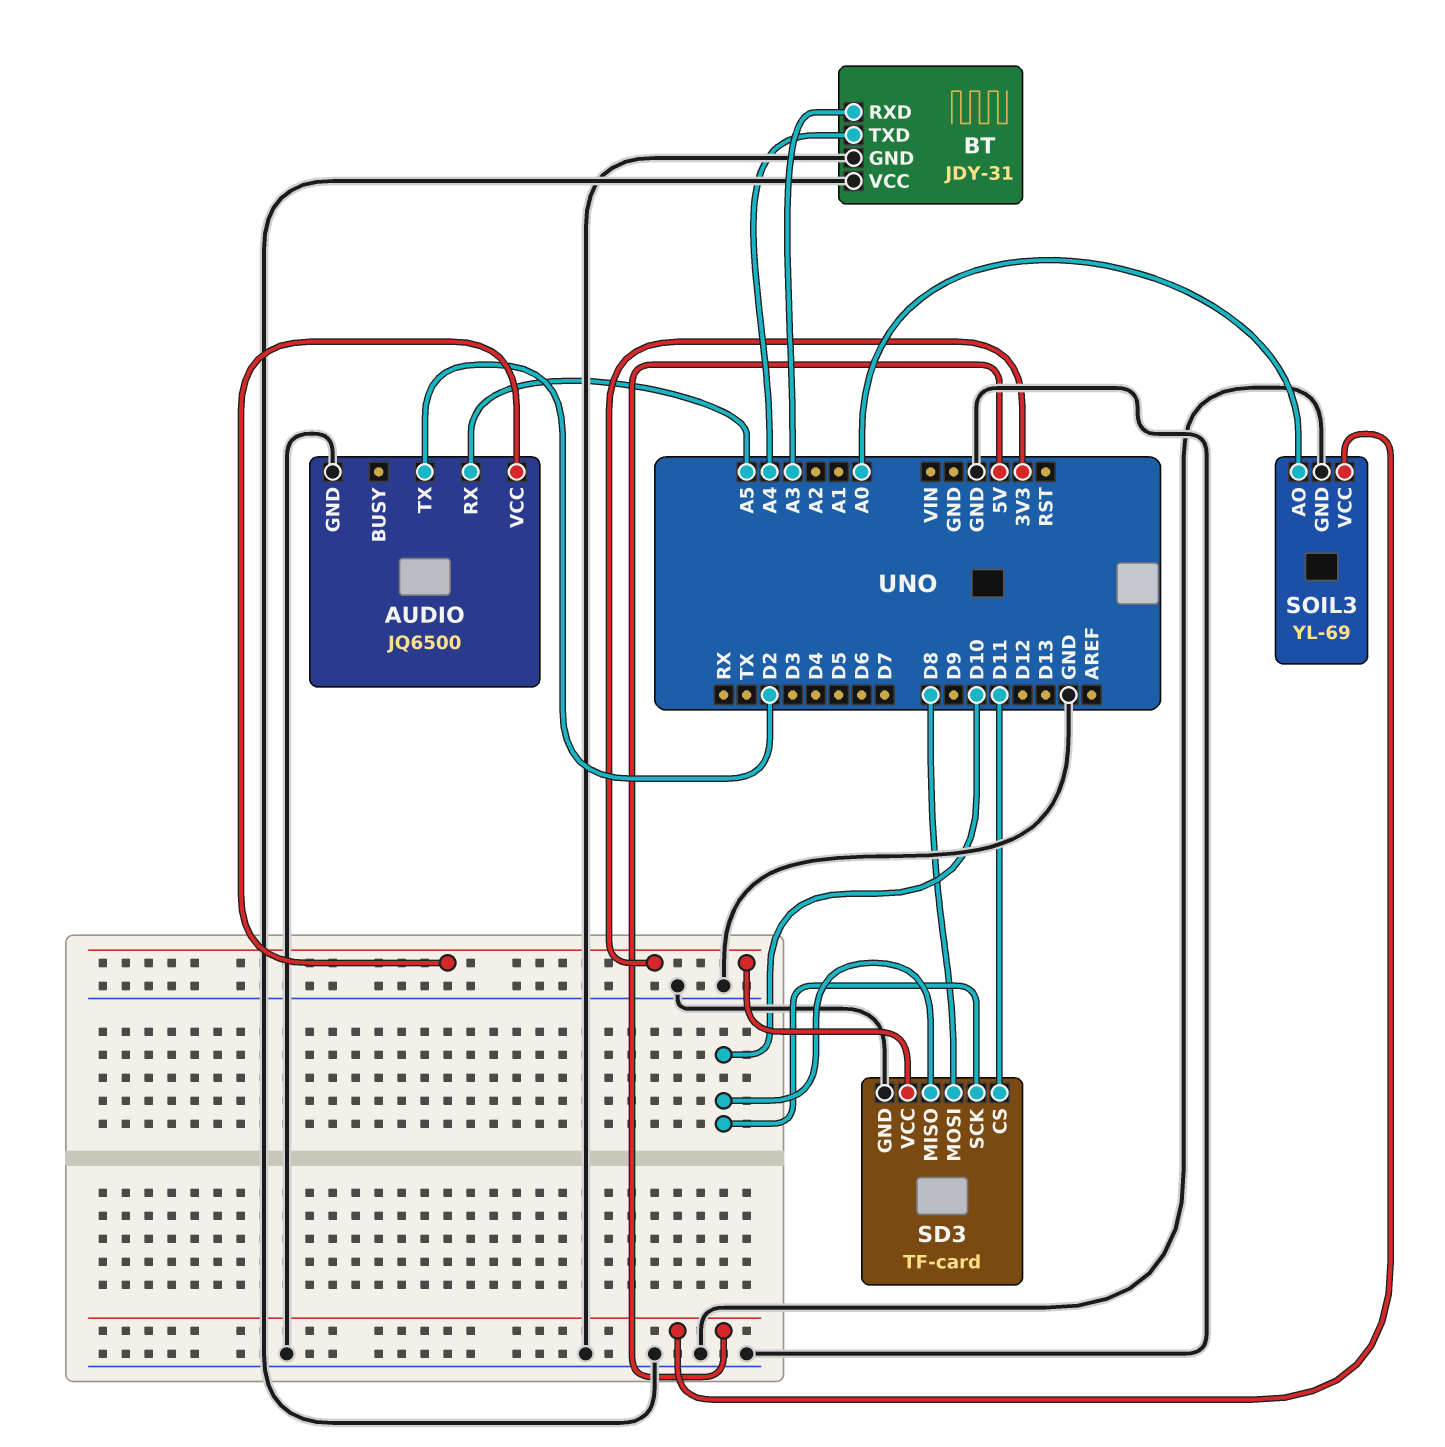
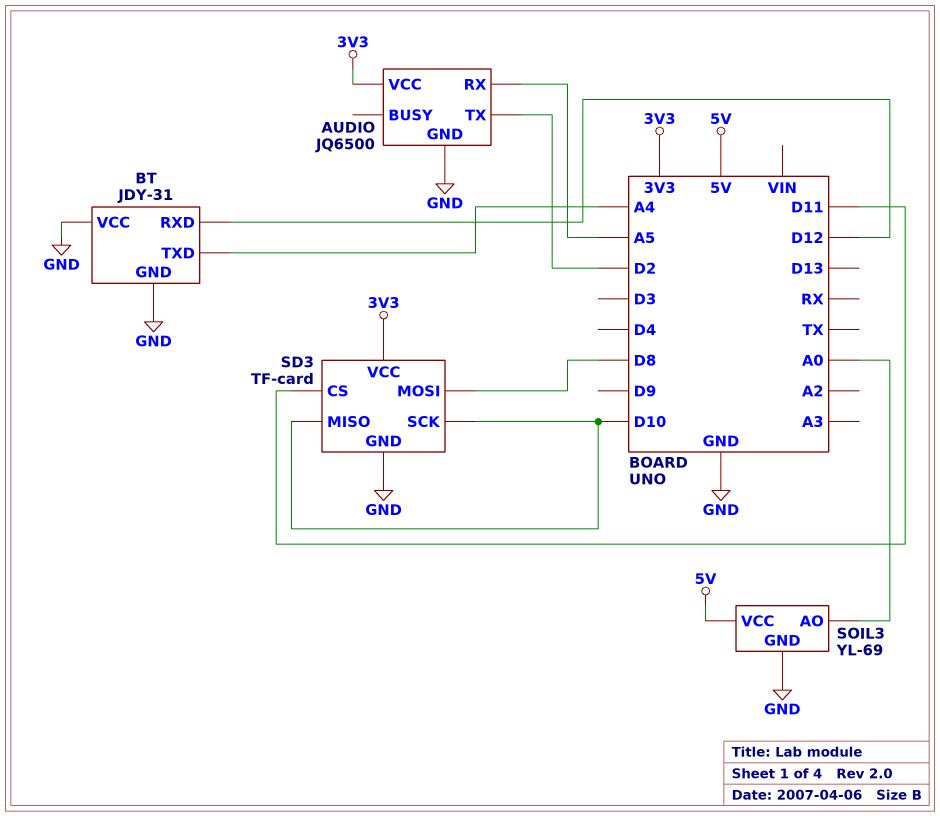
BT pin RXD: A3 -> D12

